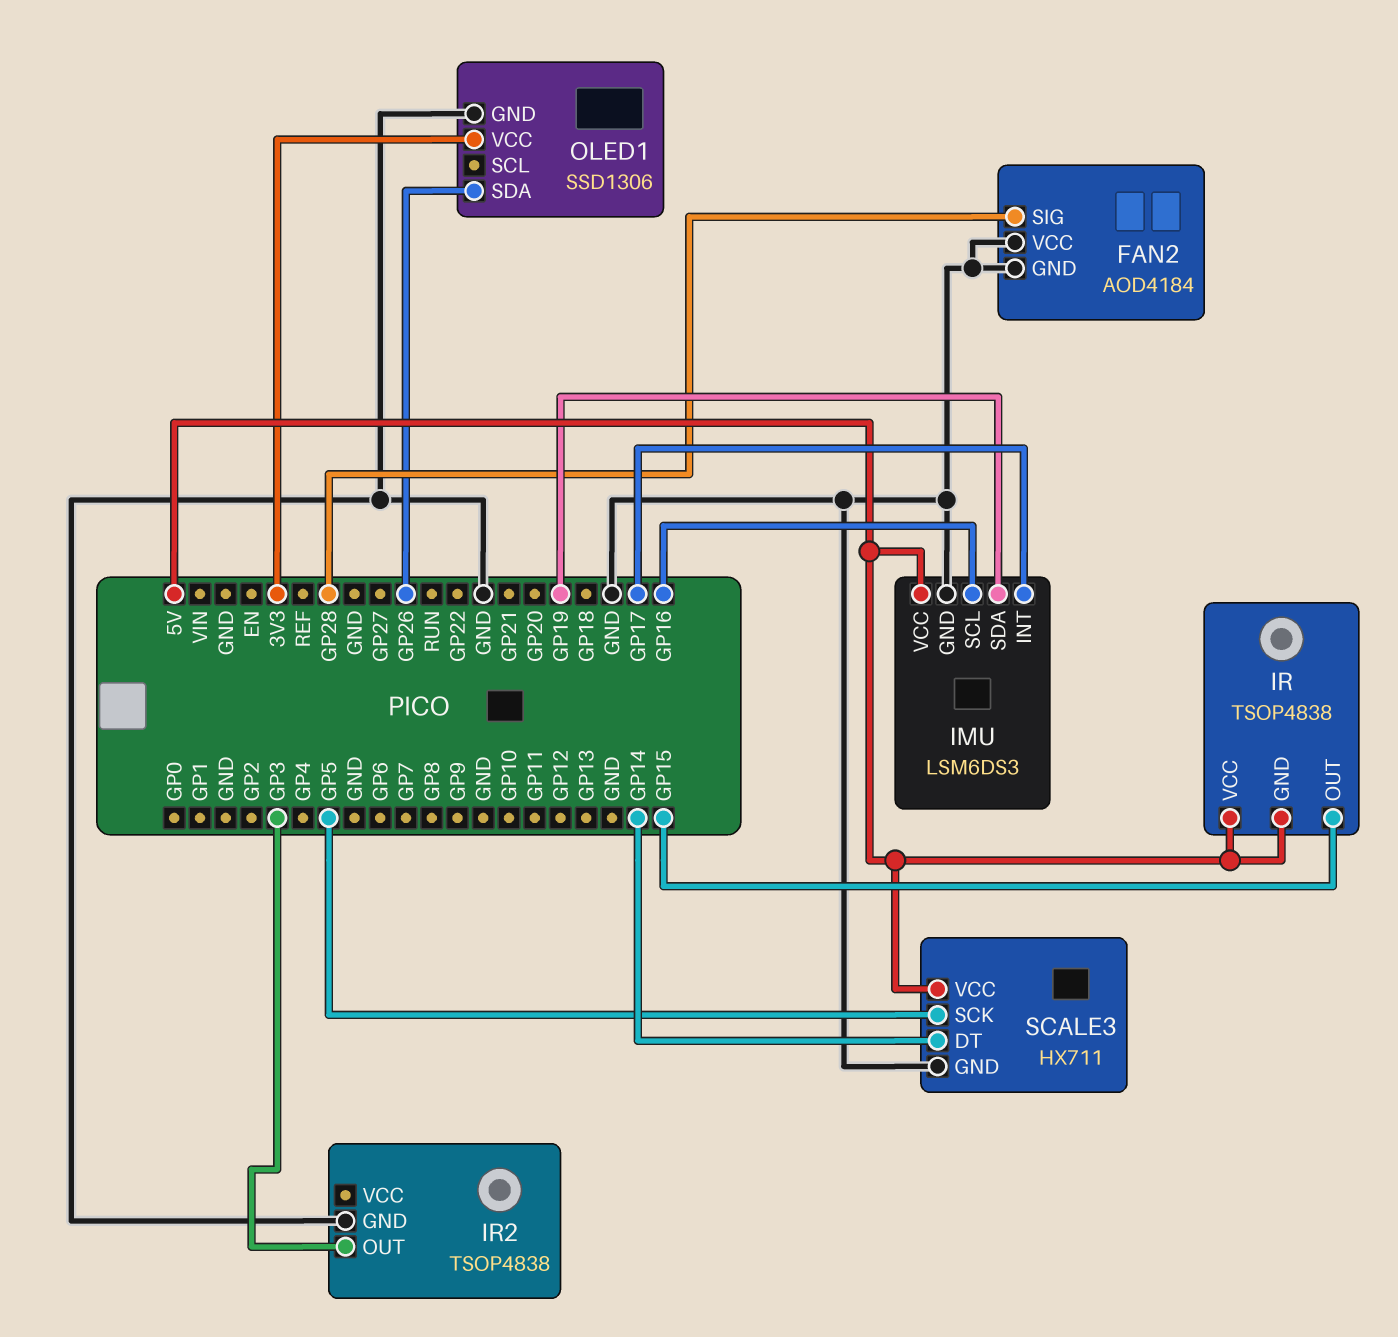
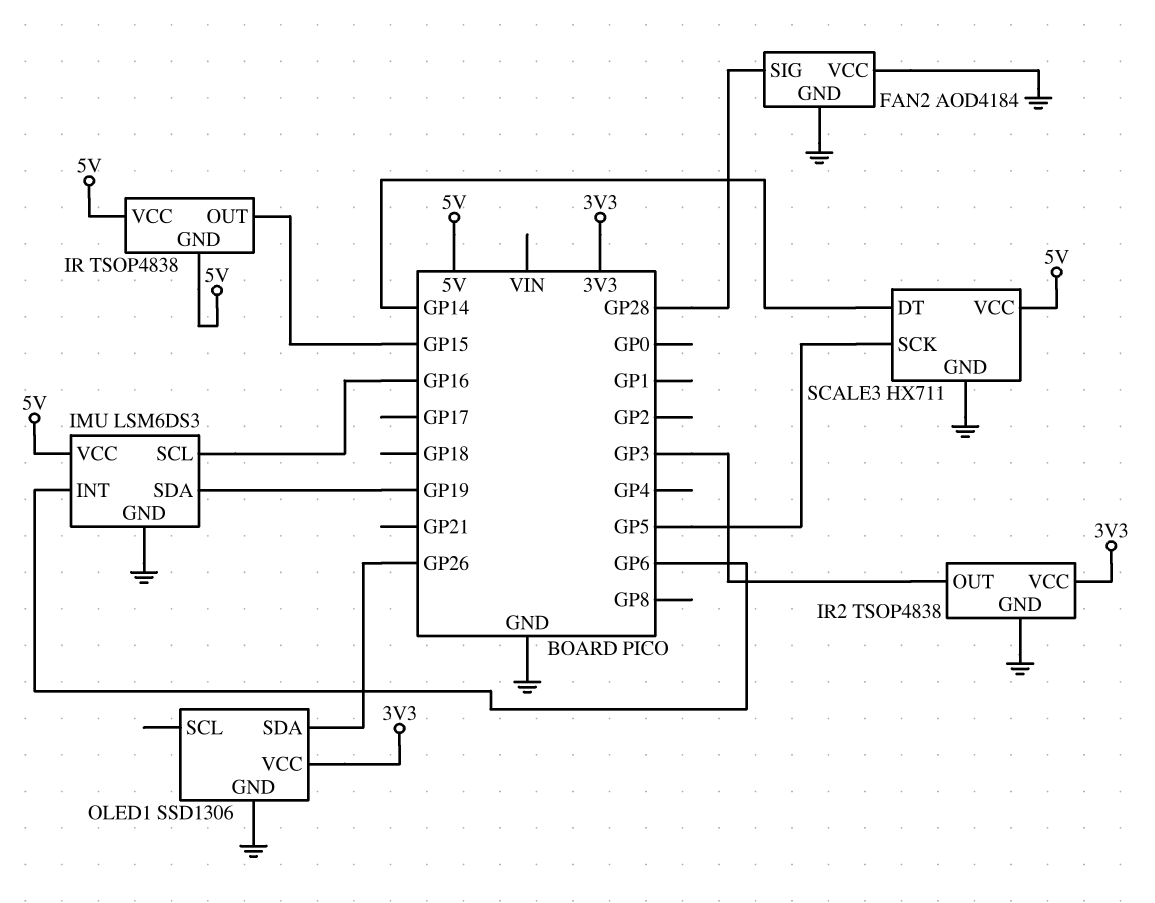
IMU pin INT: GP17 -> GP6
IR2 pin VCC: none -> 3V3

